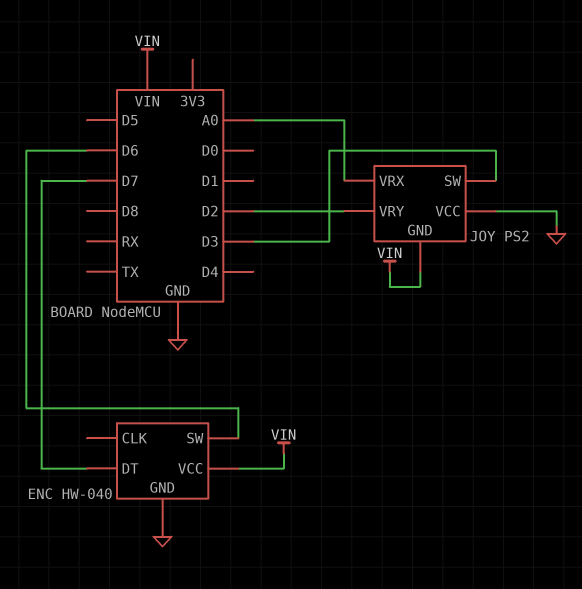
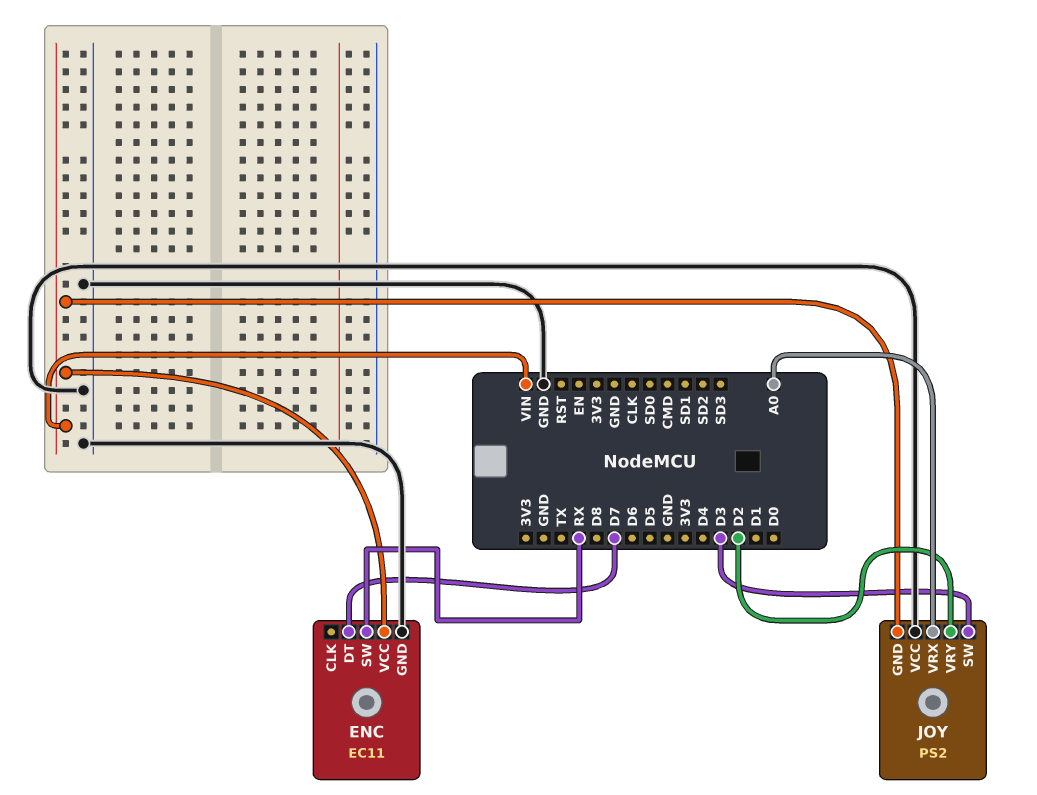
ENC: HW-040 -> EC11
ENC pin SW: D6 -> RX

